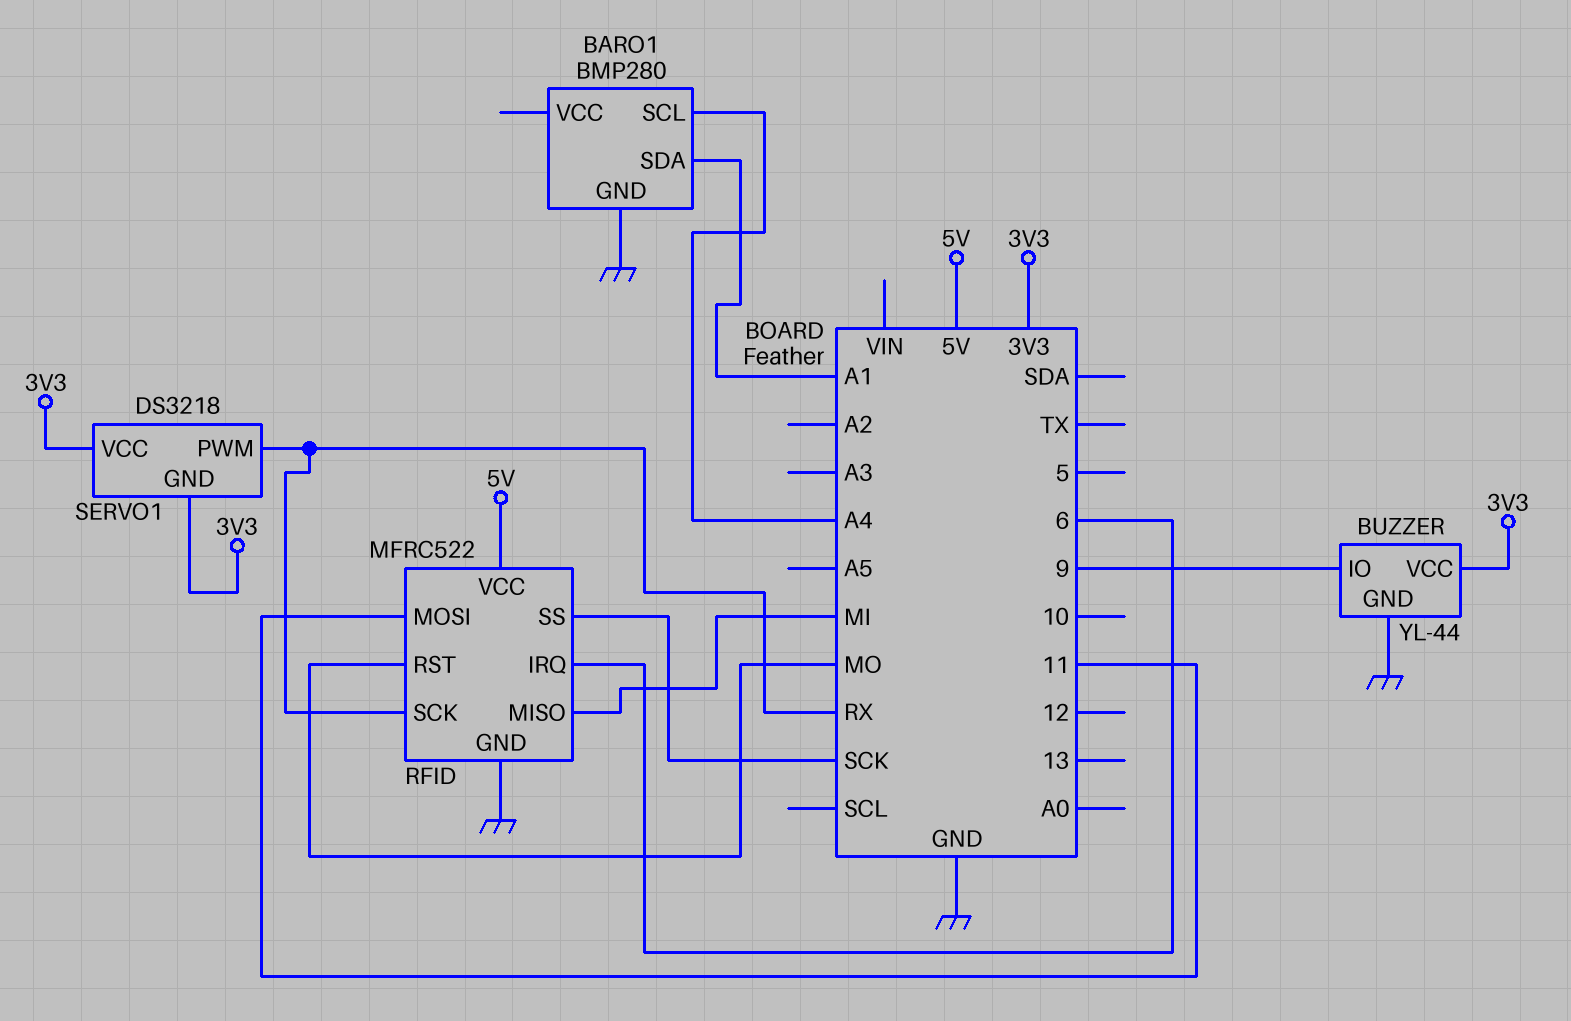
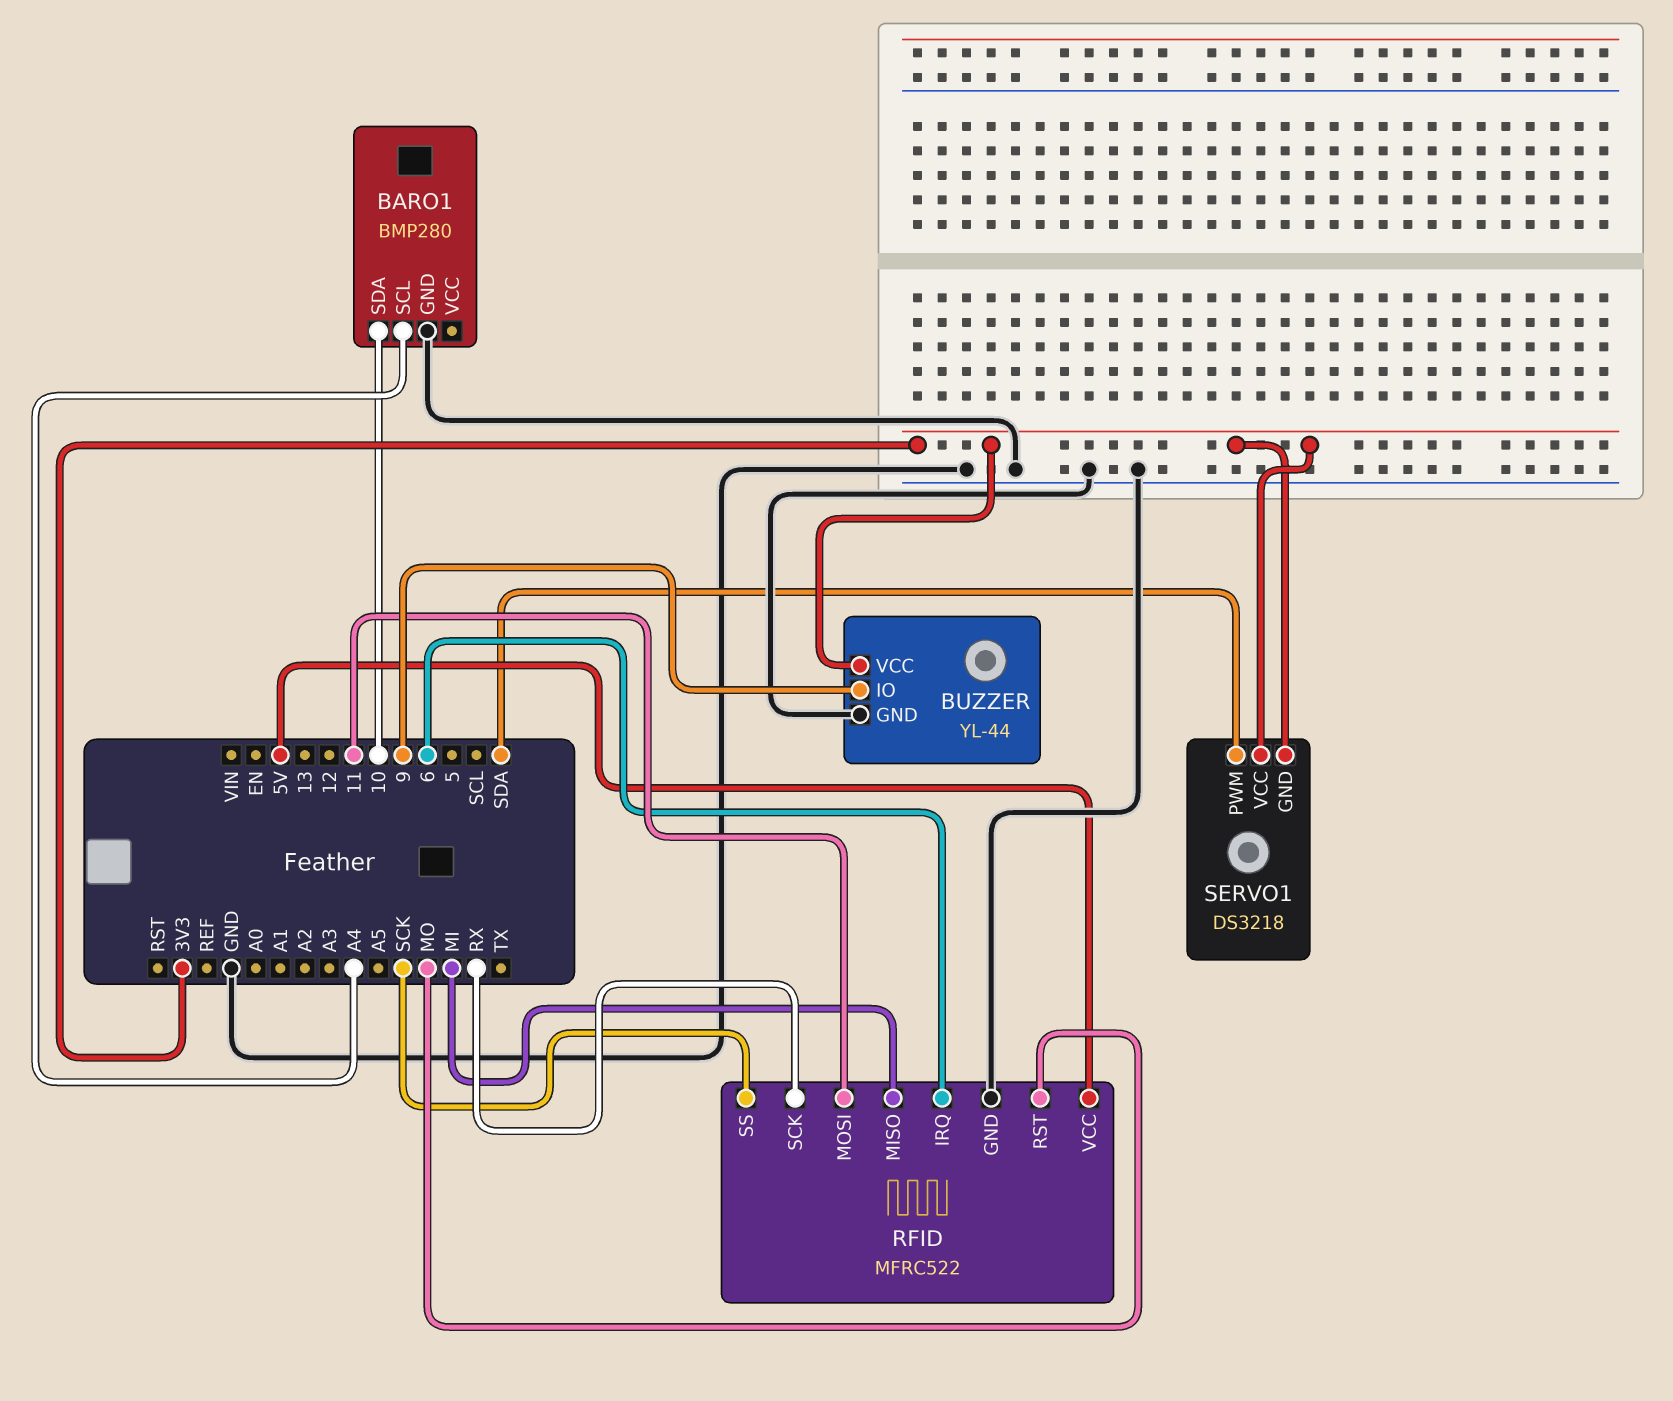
BARO1 pin SDA: A1 -> 10
SERVO1 pin PWM: RX -> SDA

